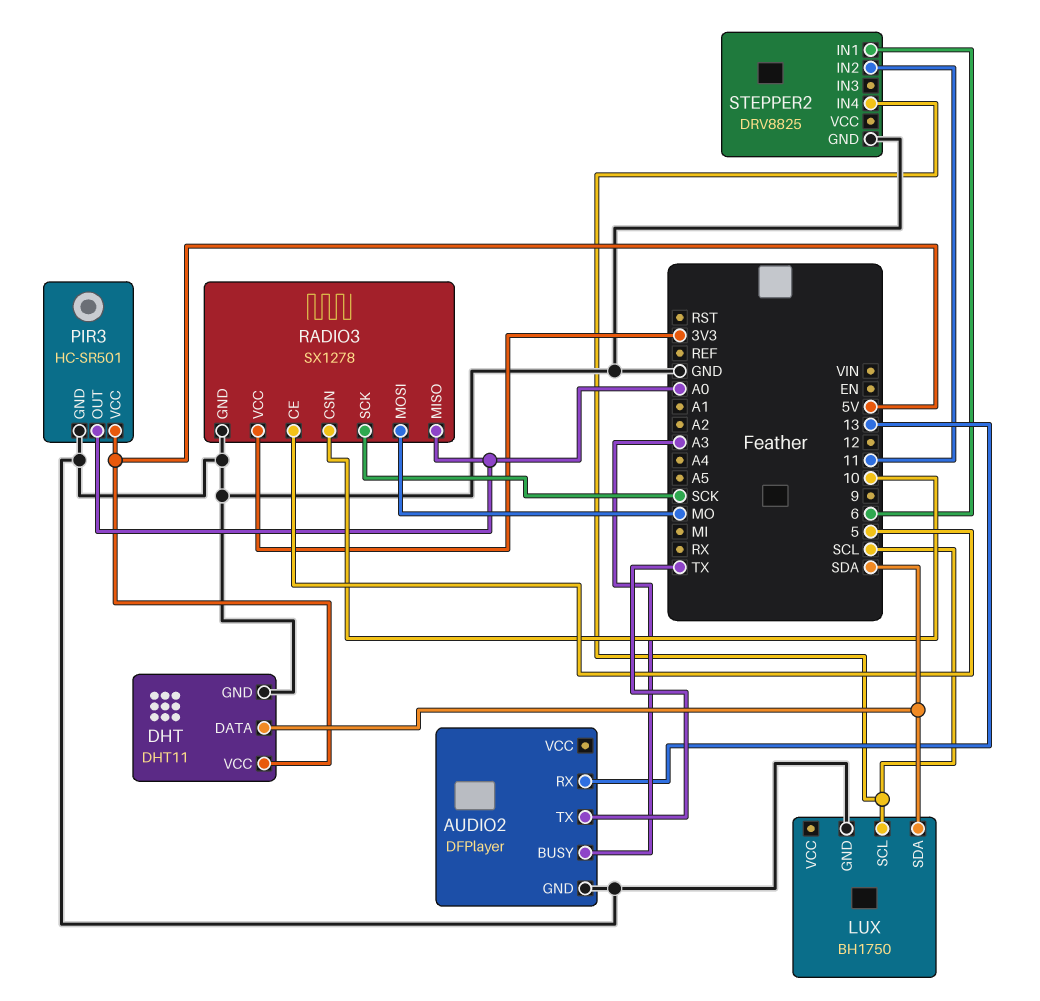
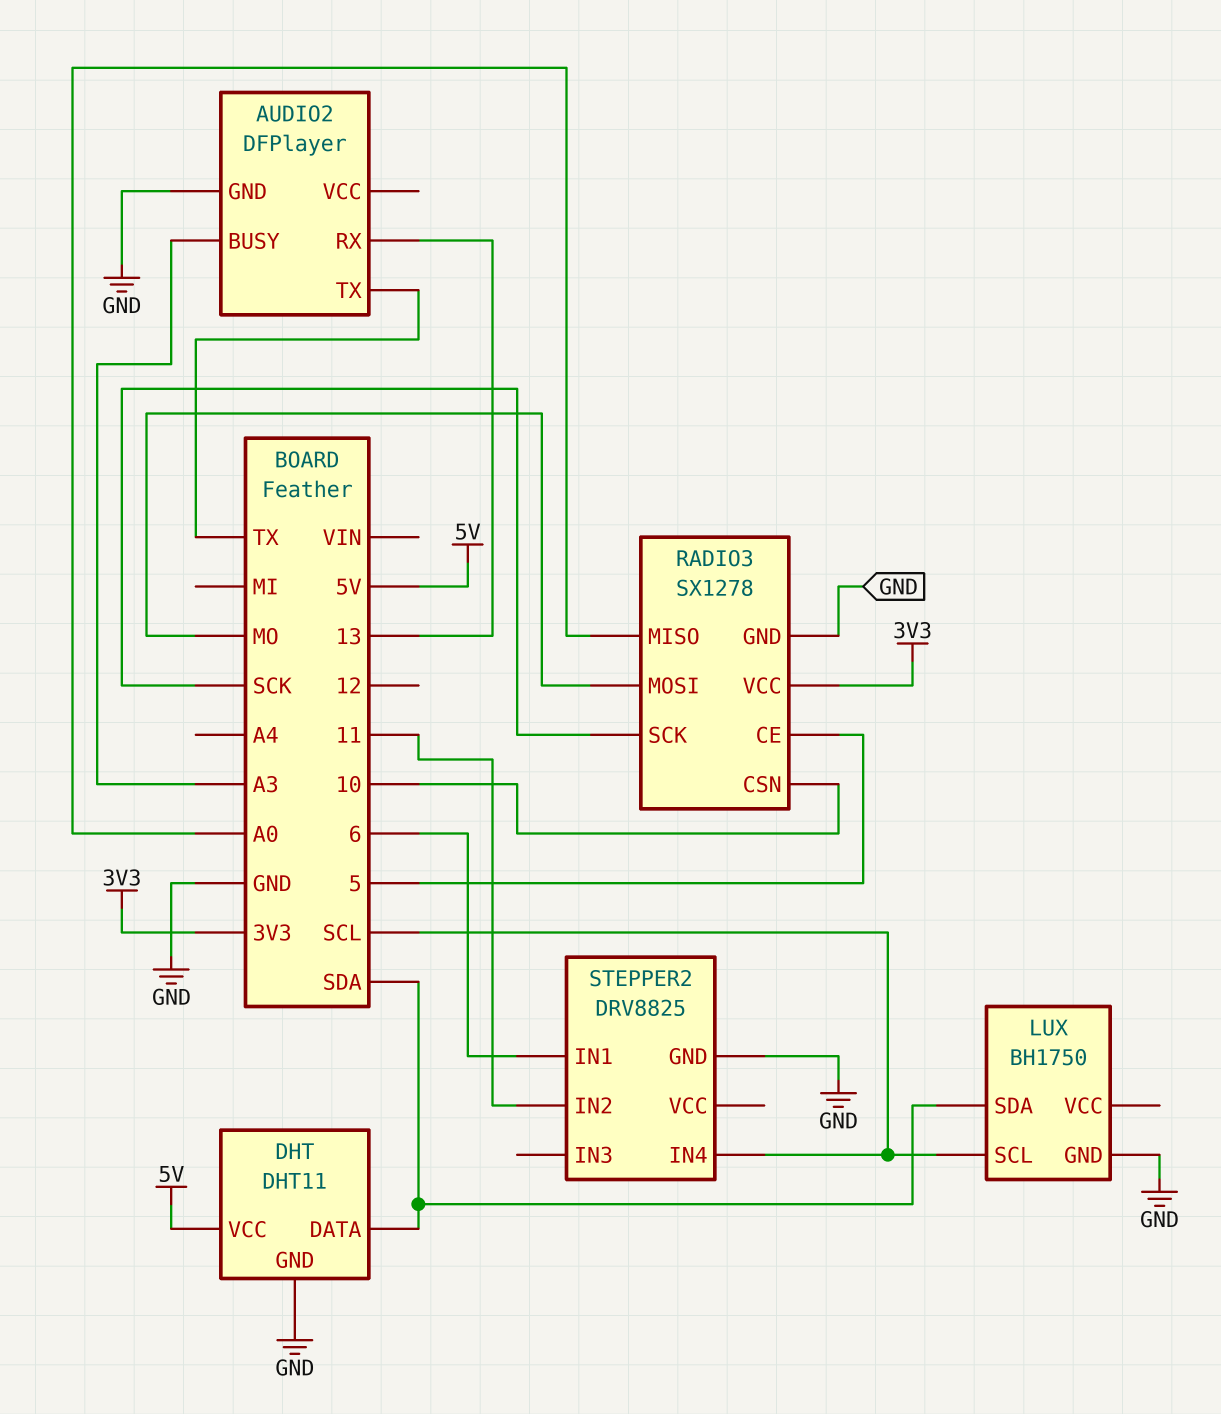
PIR3: HC-SR501 -> none
PIR3 pin GND: GND -> none
PIR3 pin OUT: A0 -> none
PIR3 pin VCC: 5V -> none

